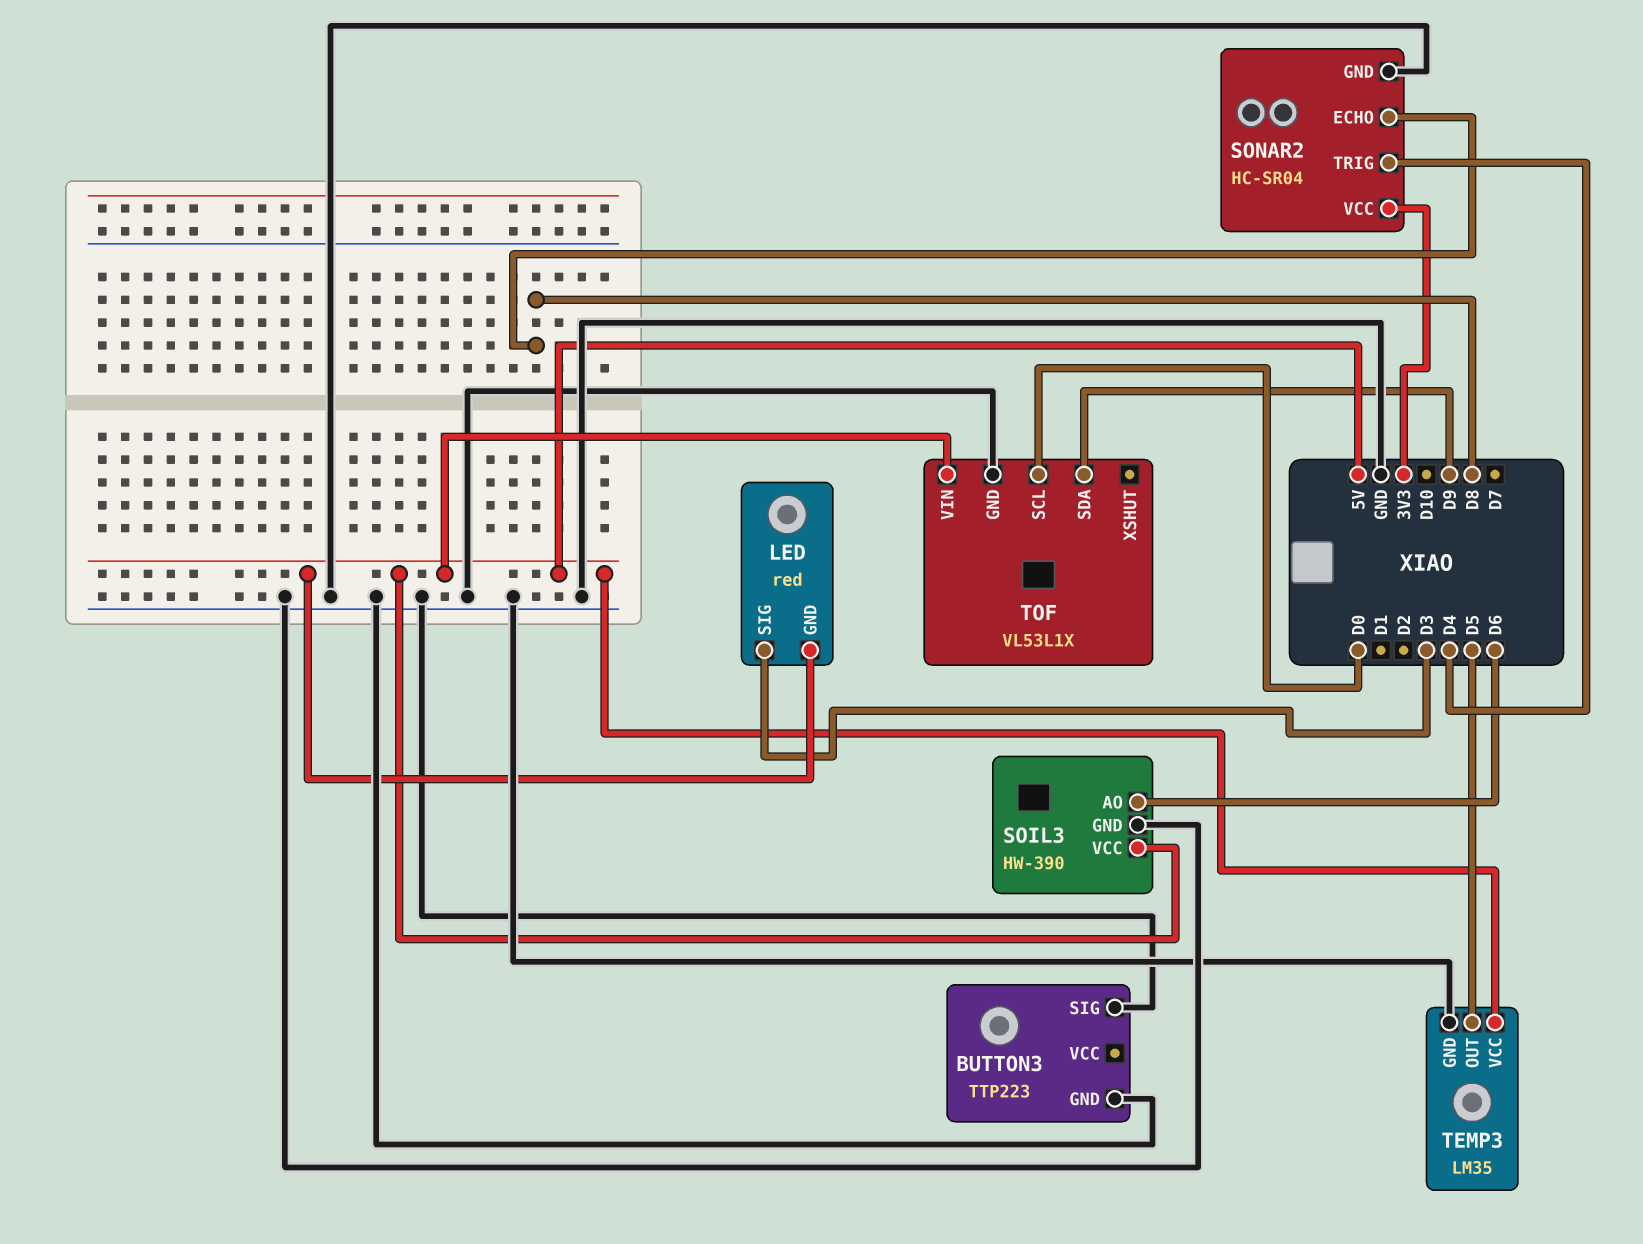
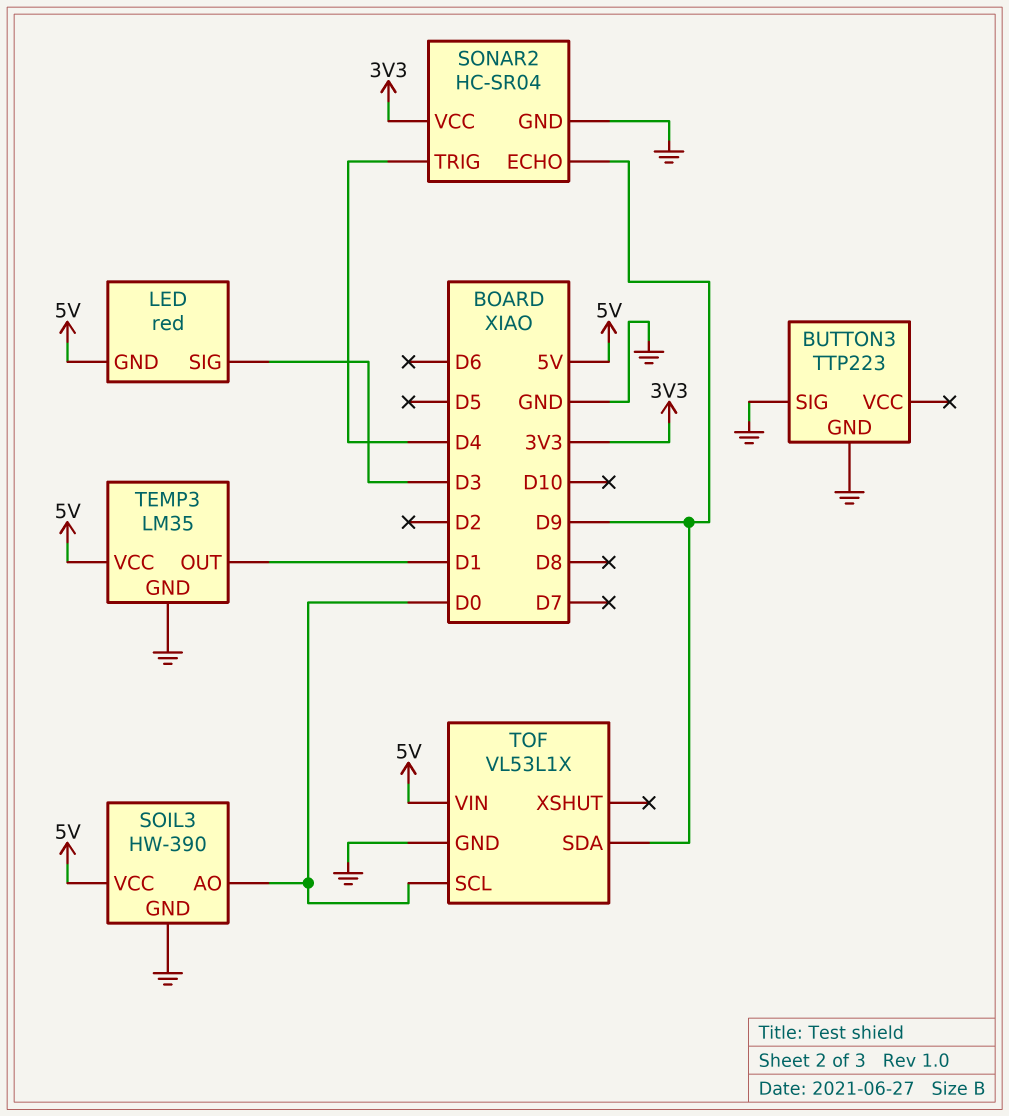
SOIL3 pin AO: D6 -> D0
SONAR2 pin ECHO: D8 -> D9
TEMP3 pin OUT: D5 -> D1

